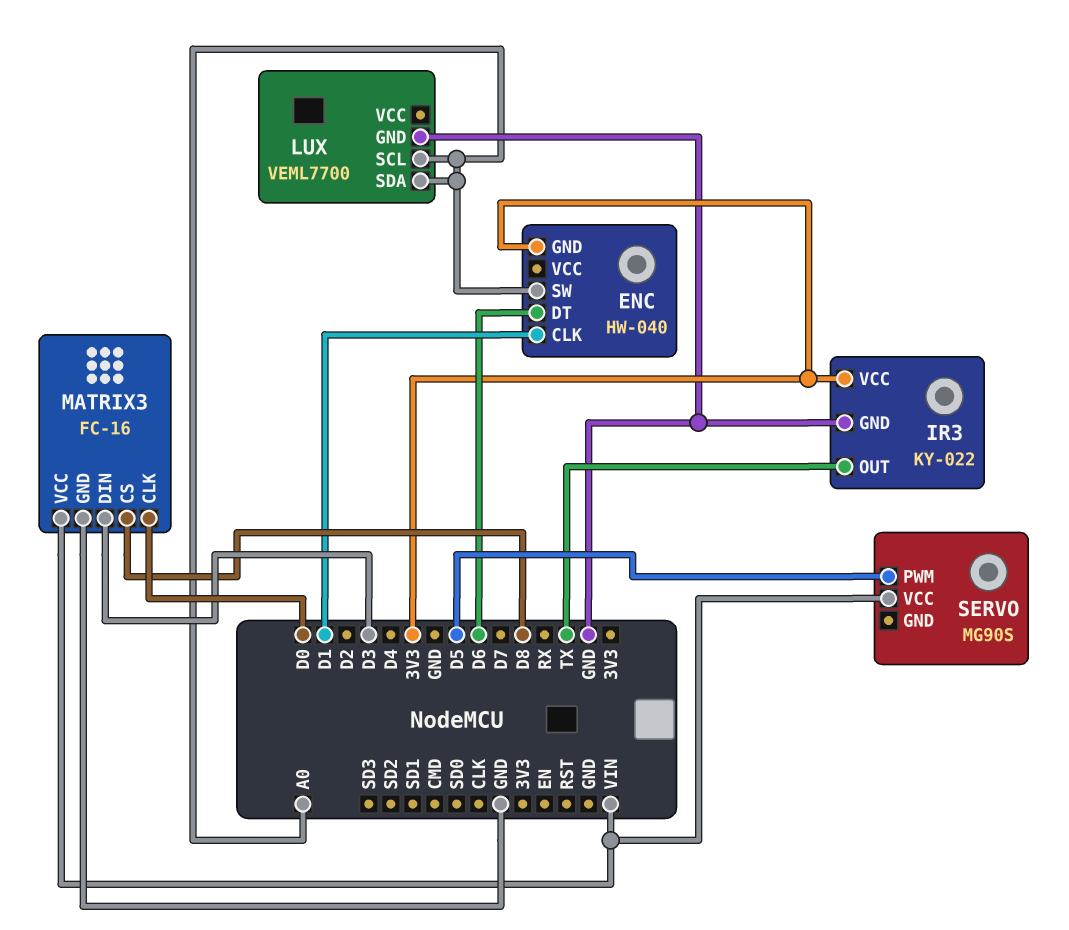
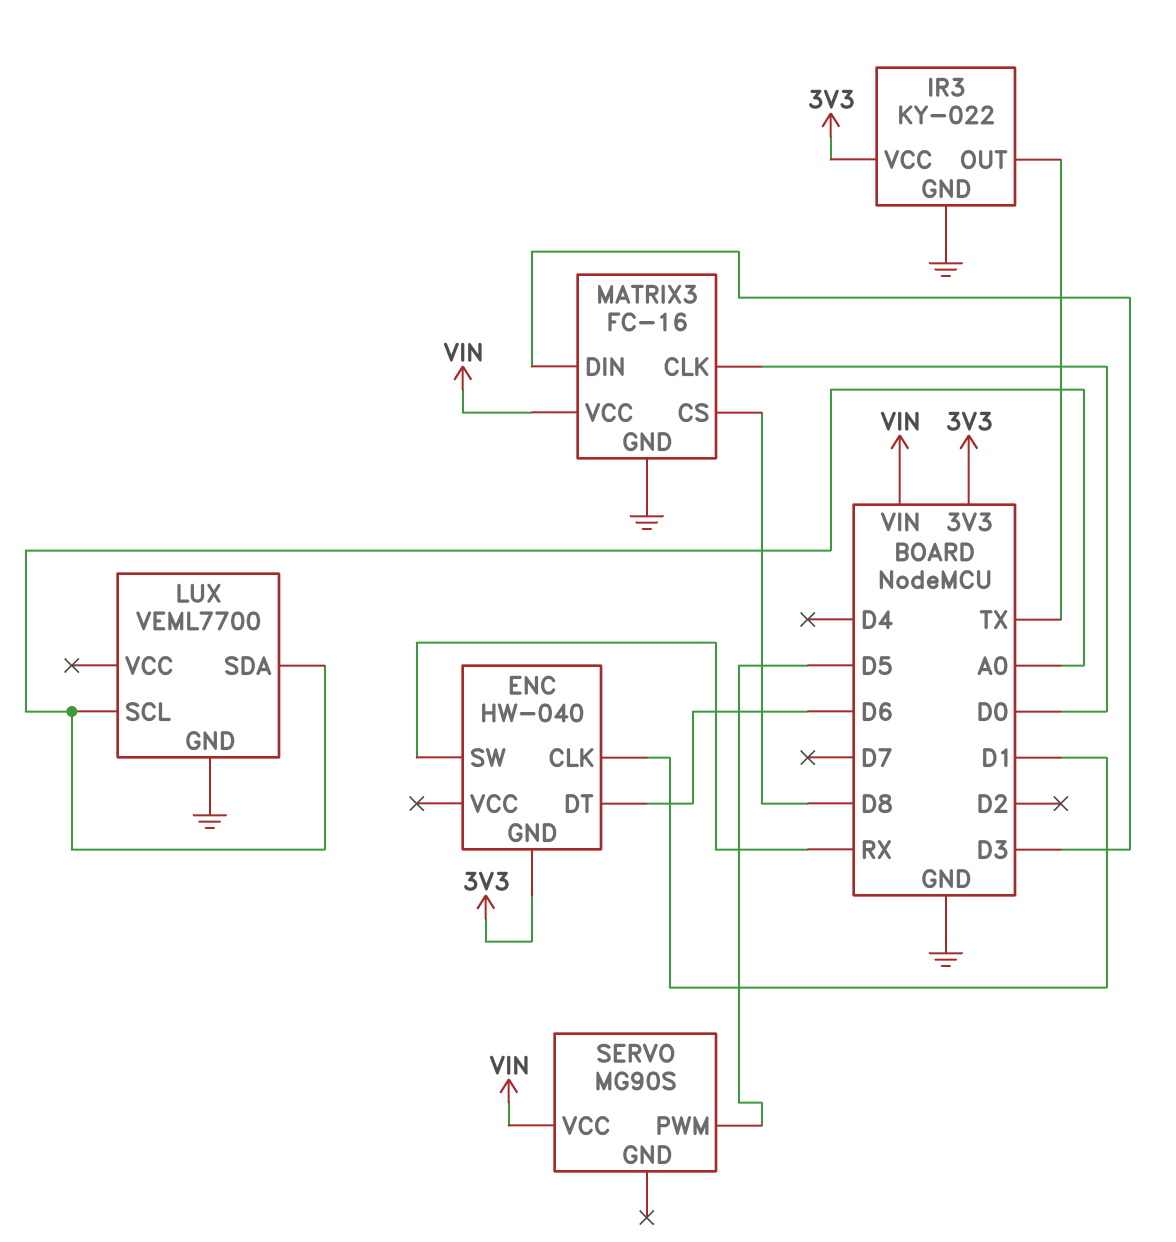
ENC pin SW: A0 -> RX

